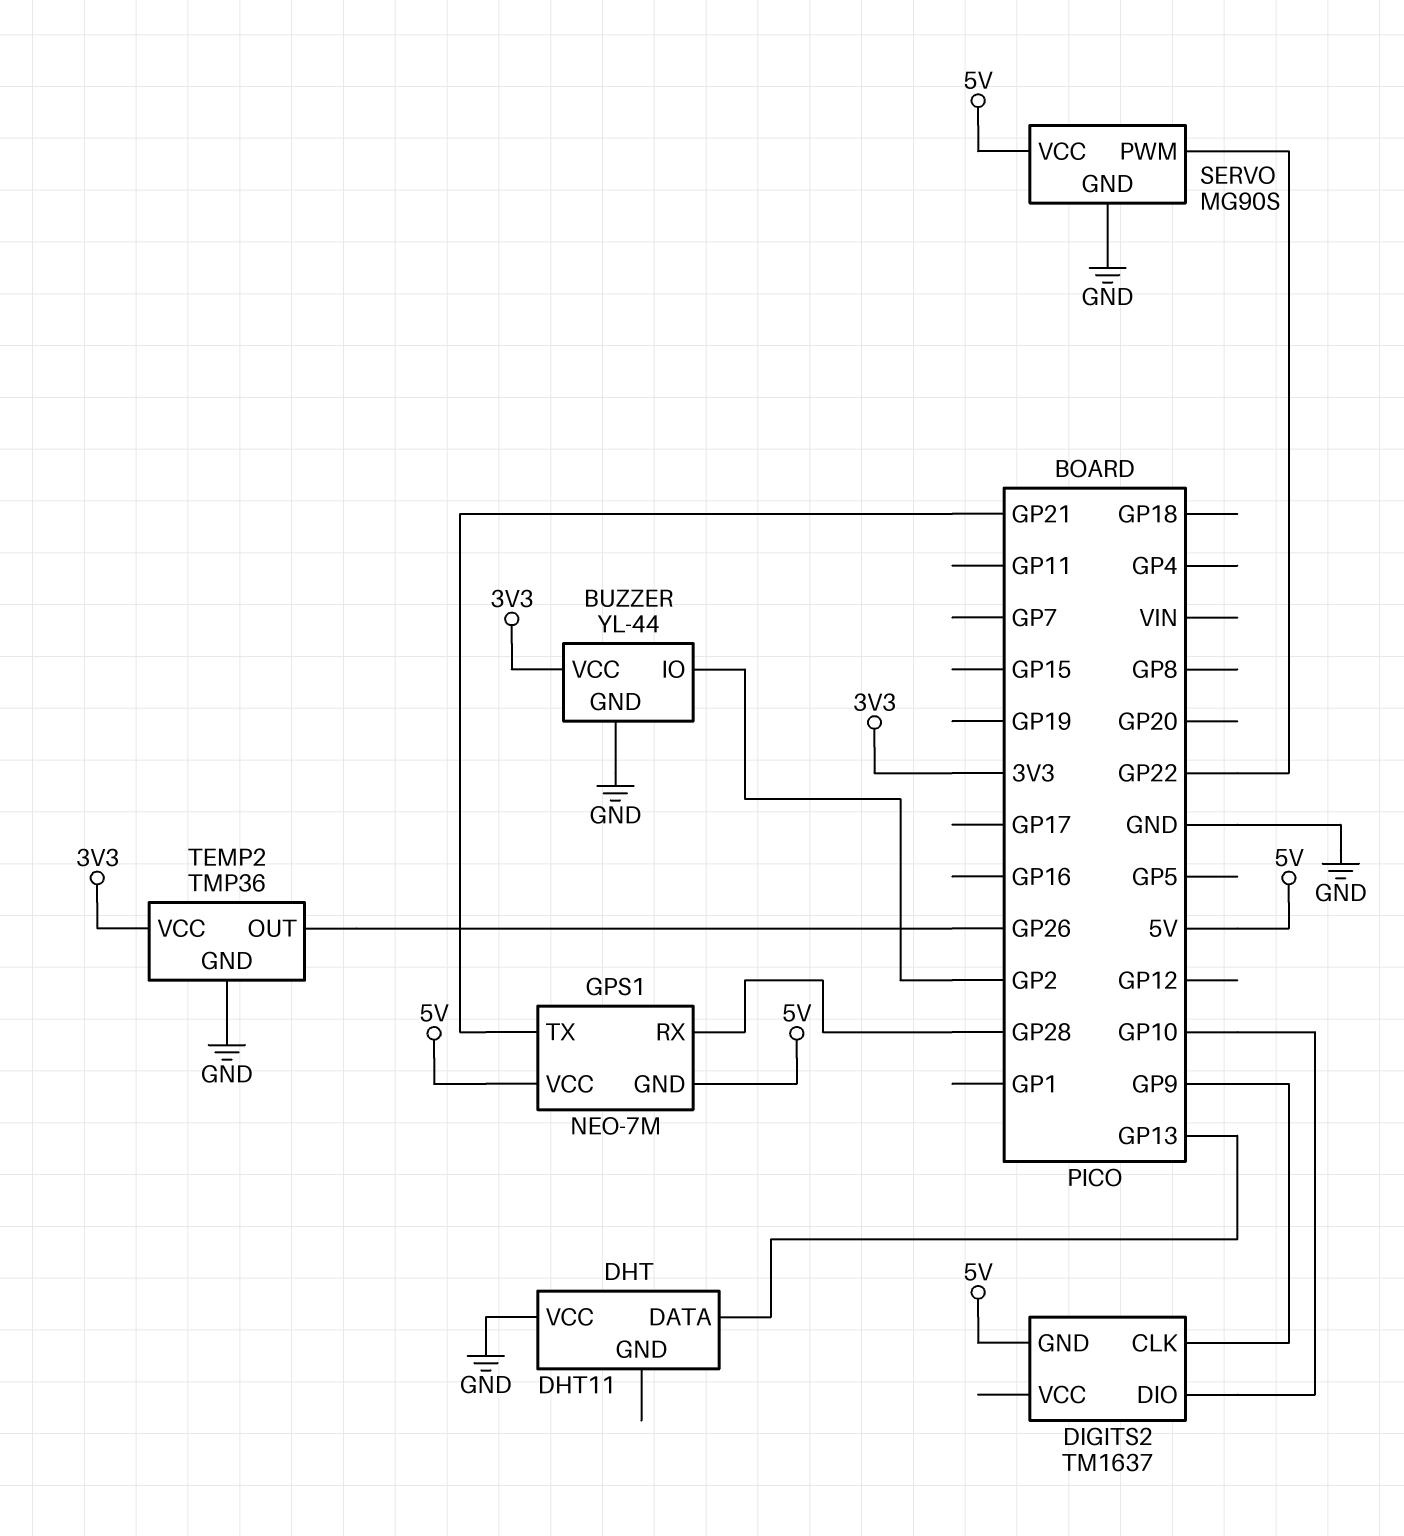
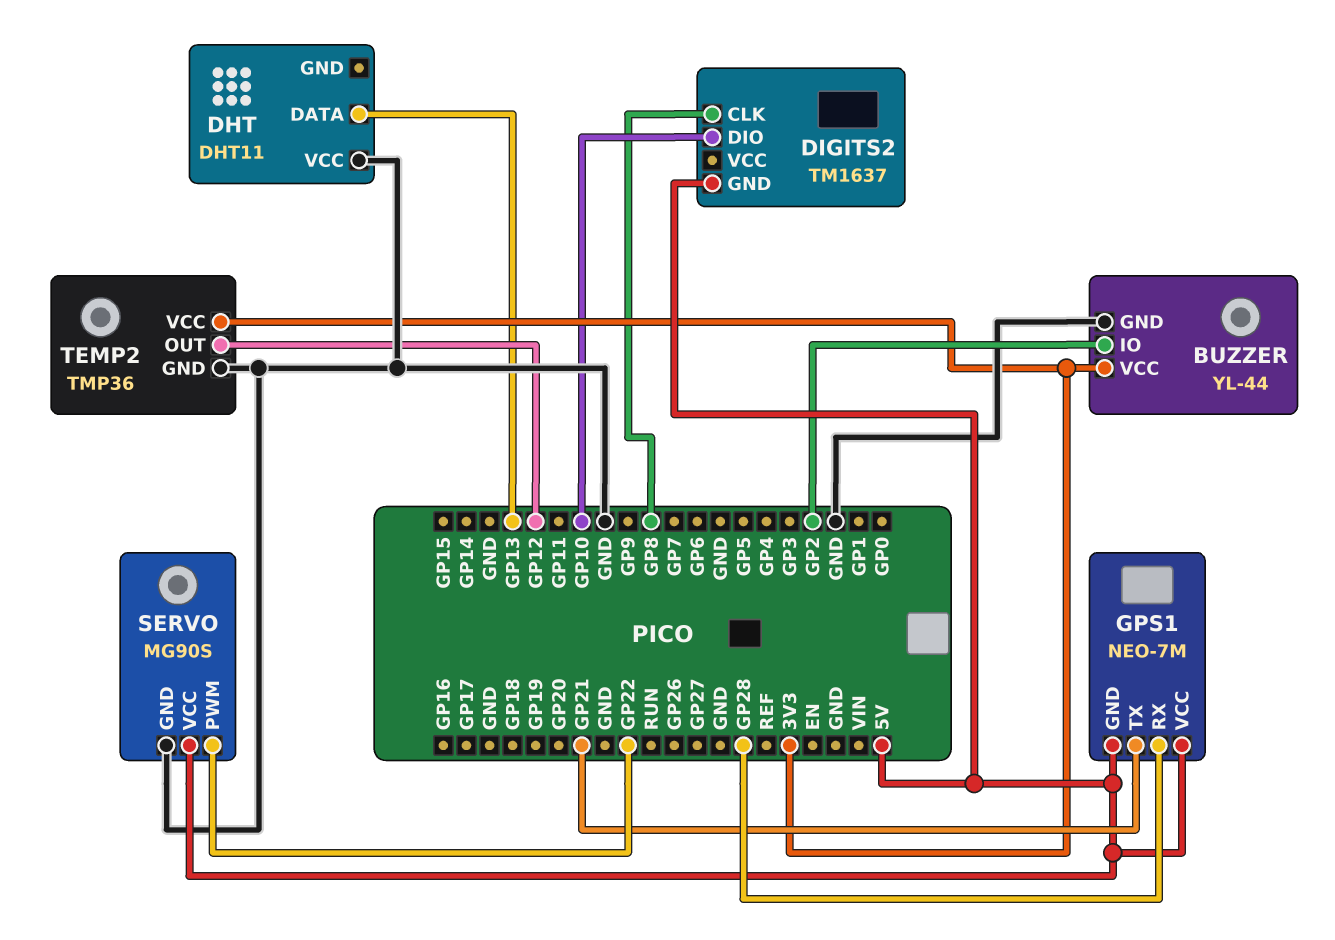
DIGITS2 pin CLK: GP9 -> GP8
TEMP2 pin OUT: GP26 -> GP12

